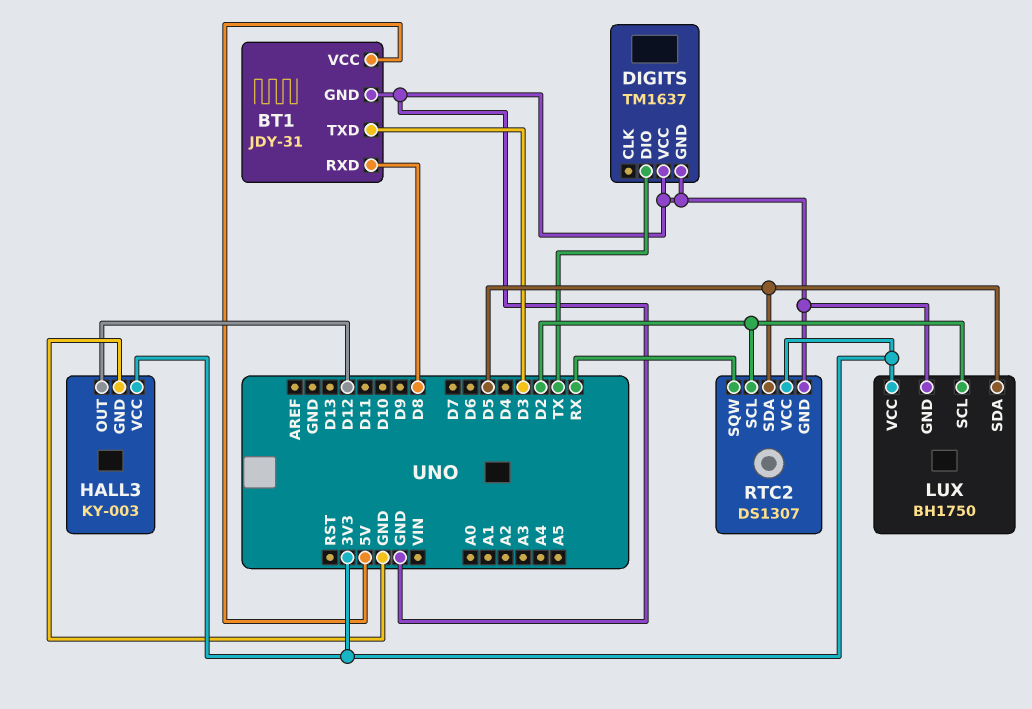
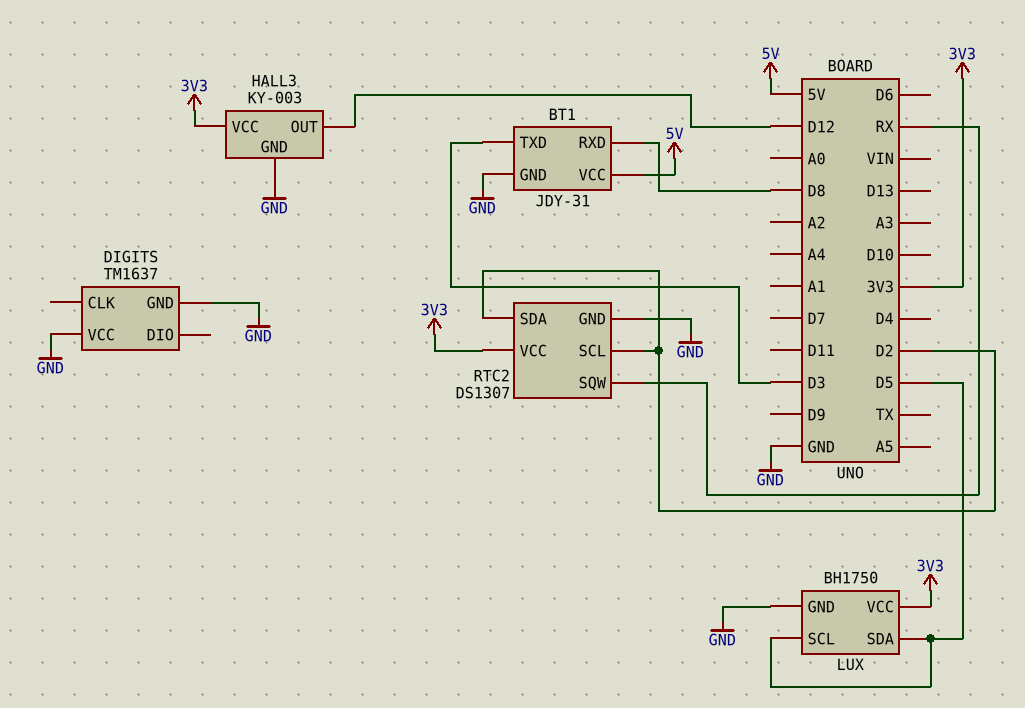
DIGITS pin DIO: TX -> none
LUX pin SCL: D2 -> D5
RTC2 pin SDA: D5 -> D2

